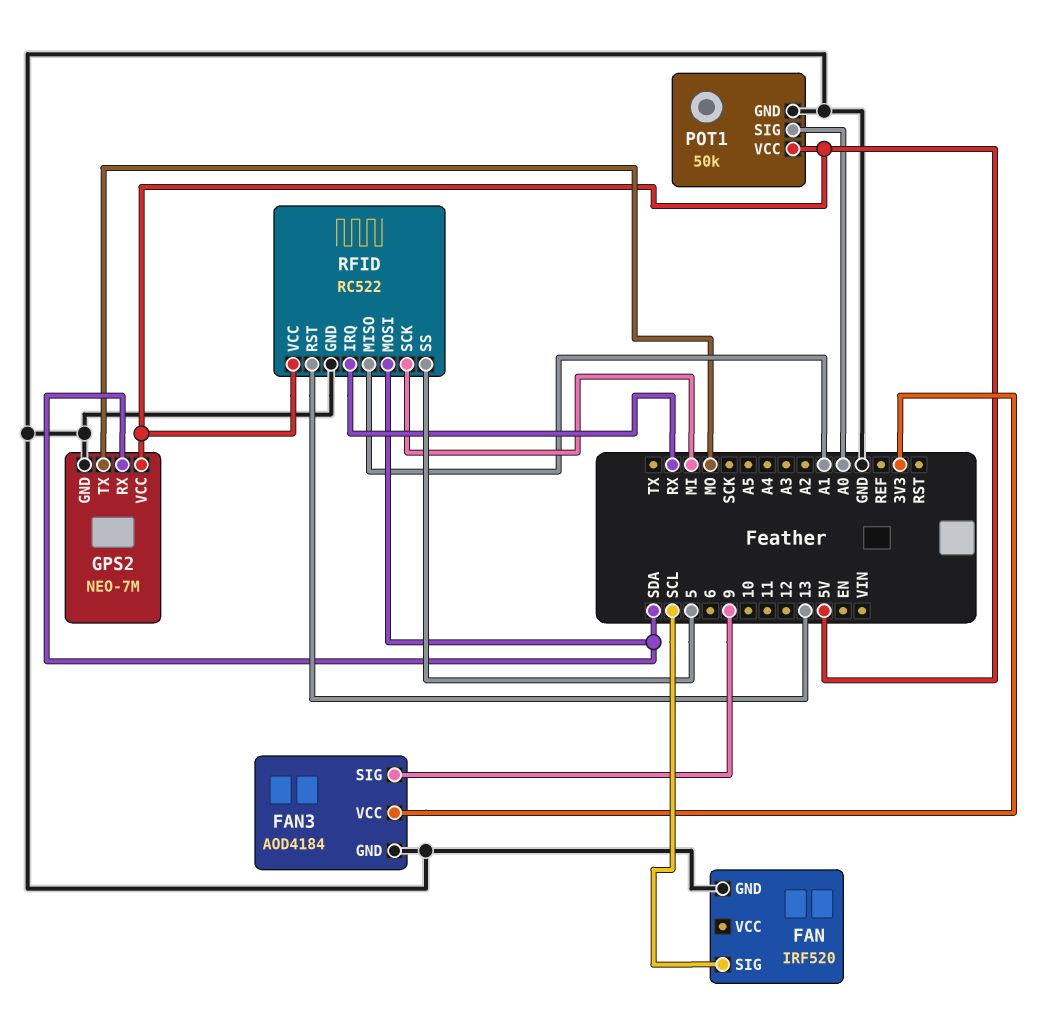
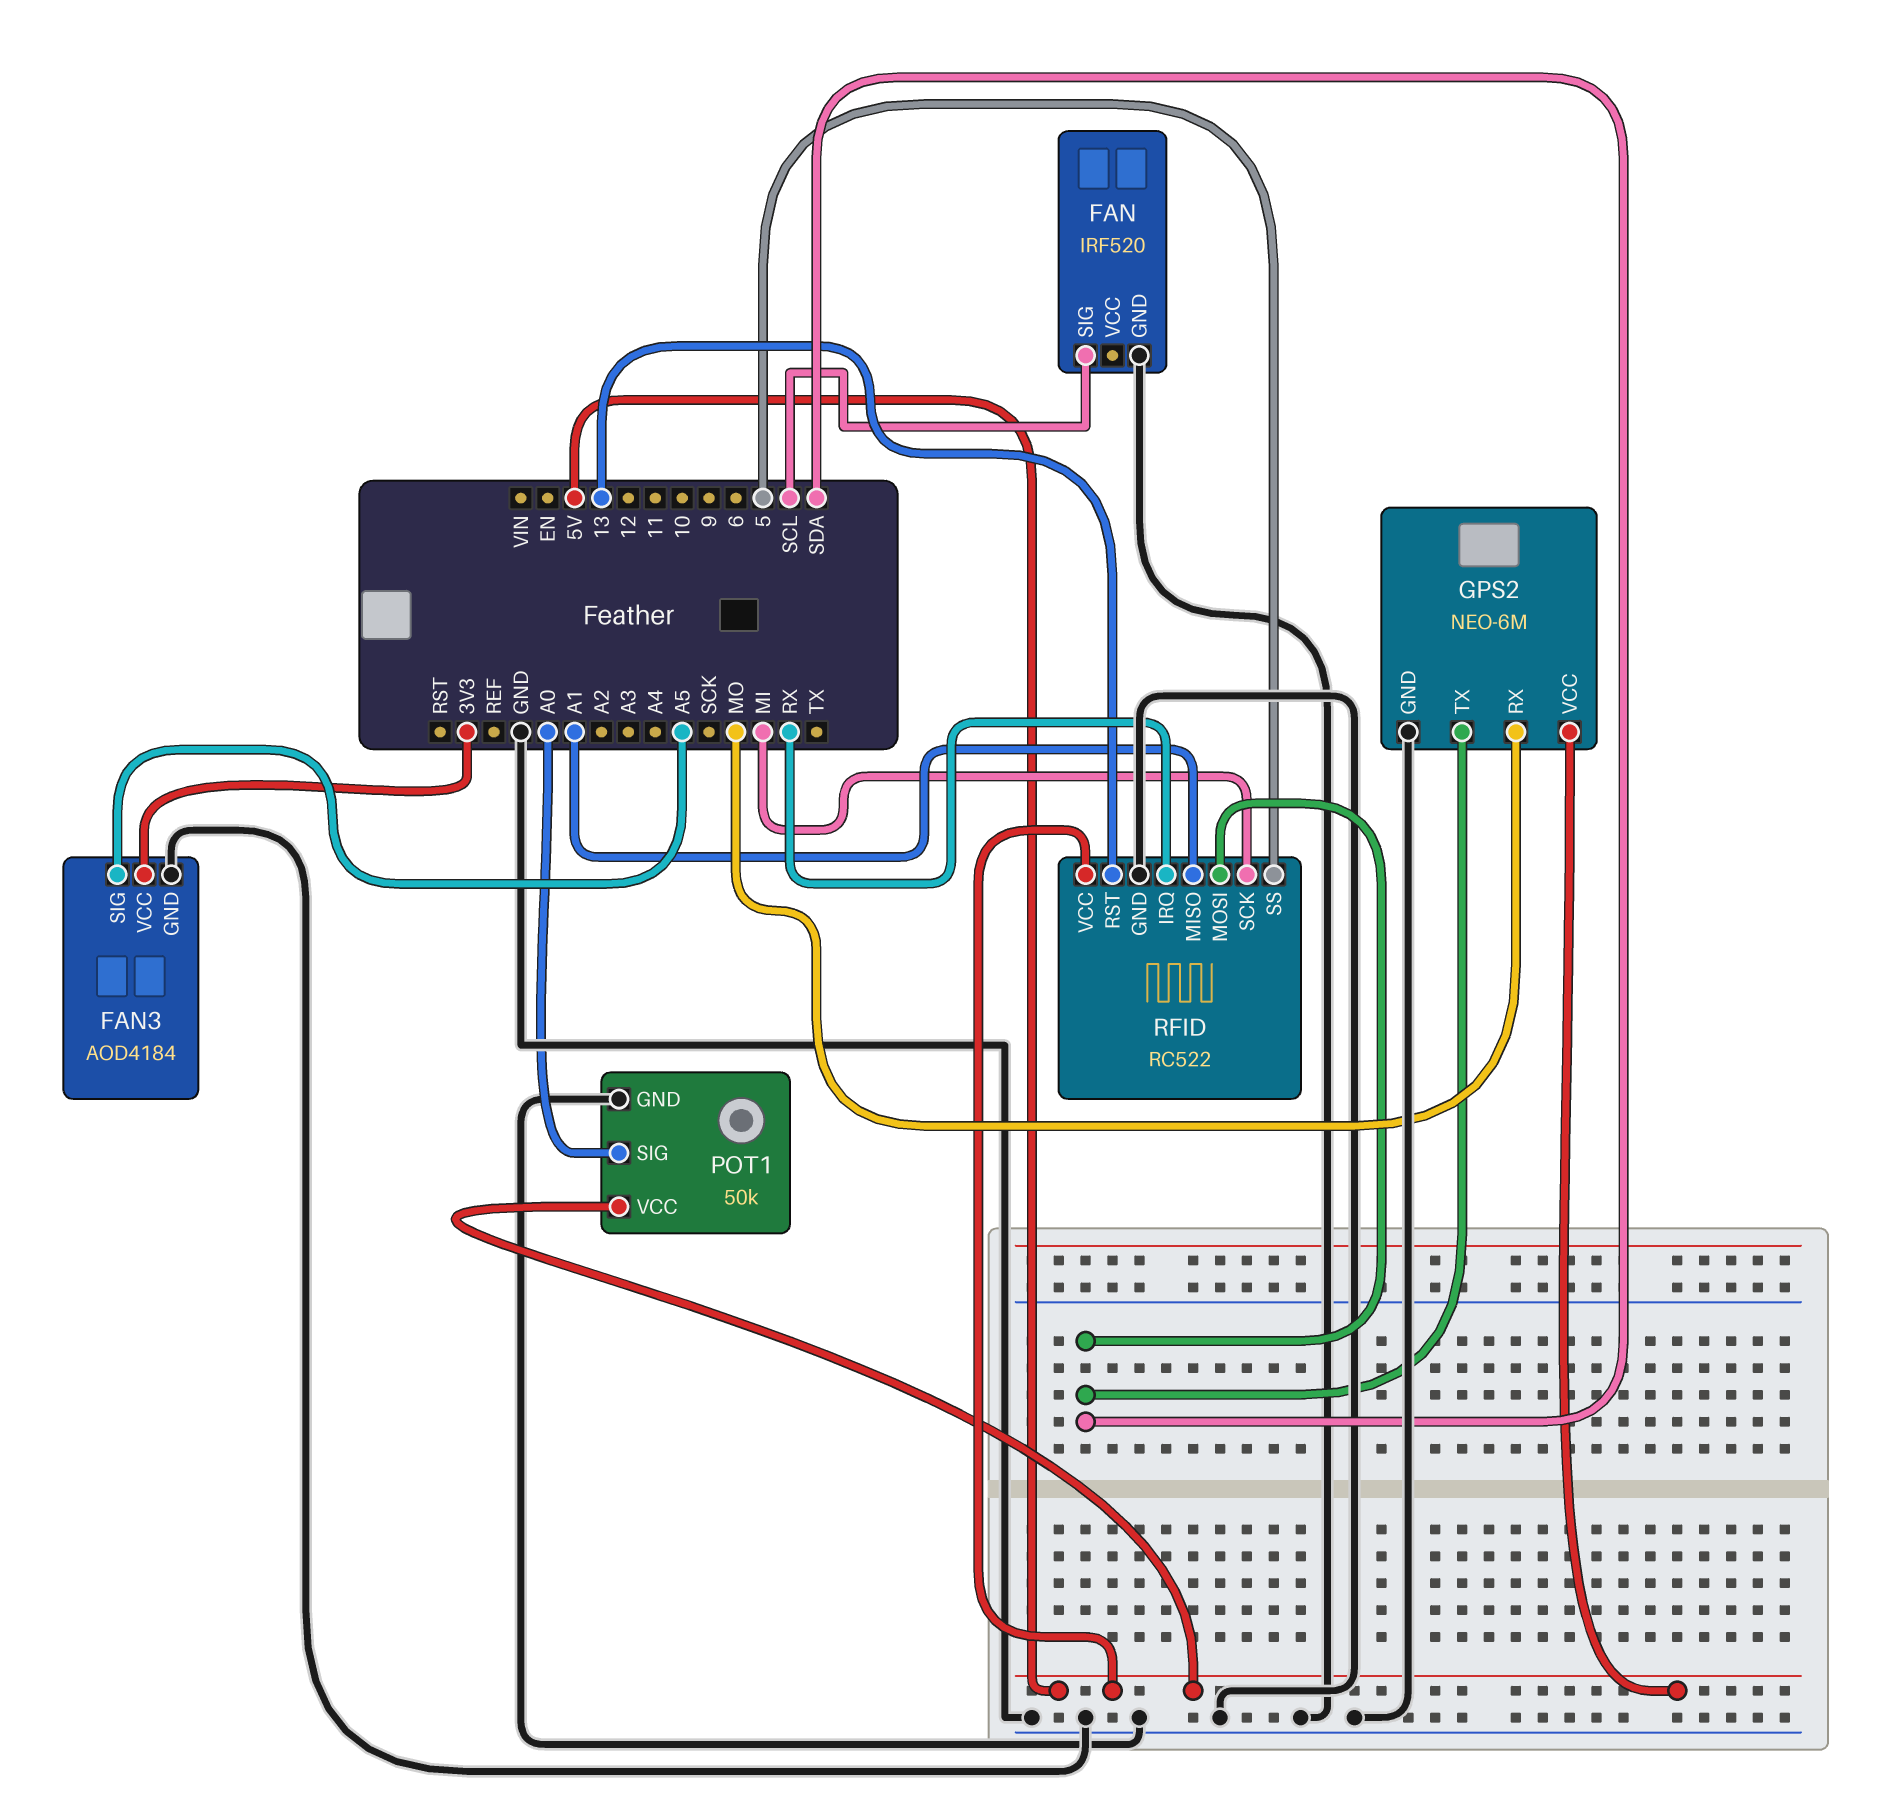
FAN3 pin SIG: 9 -> A5
GPS2: NEO-7M -> NEO-6M
GPS2 pin RX: SDA -> MO
GPS2 pin TX: MO -> SDA

